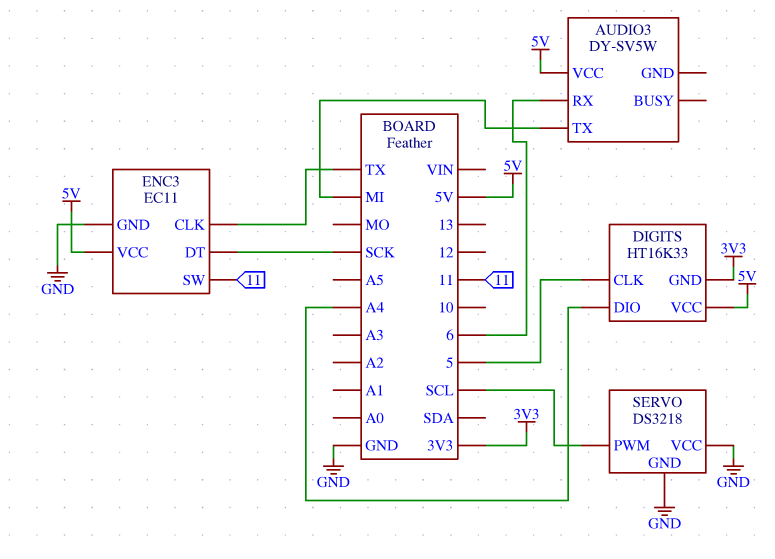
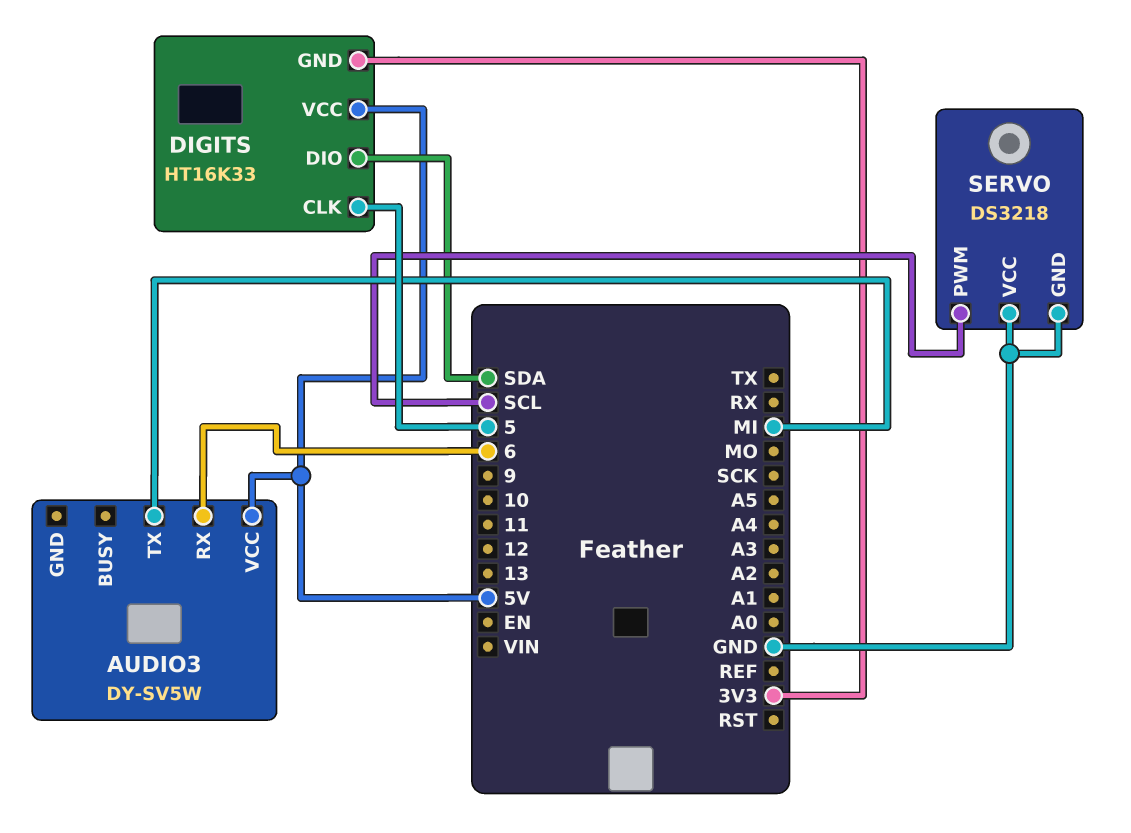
DIGITS pin DIO: A4 -> SDA
ENC3: EC11 -> none
ENC3 pin CLK: TX -> none
ENC3 pin DT: SCK -> none
ENC3 pin GND: GND -> none
ENC3 pin SW: 11 -> none
ENC3 pin VCC: 5V -> none

